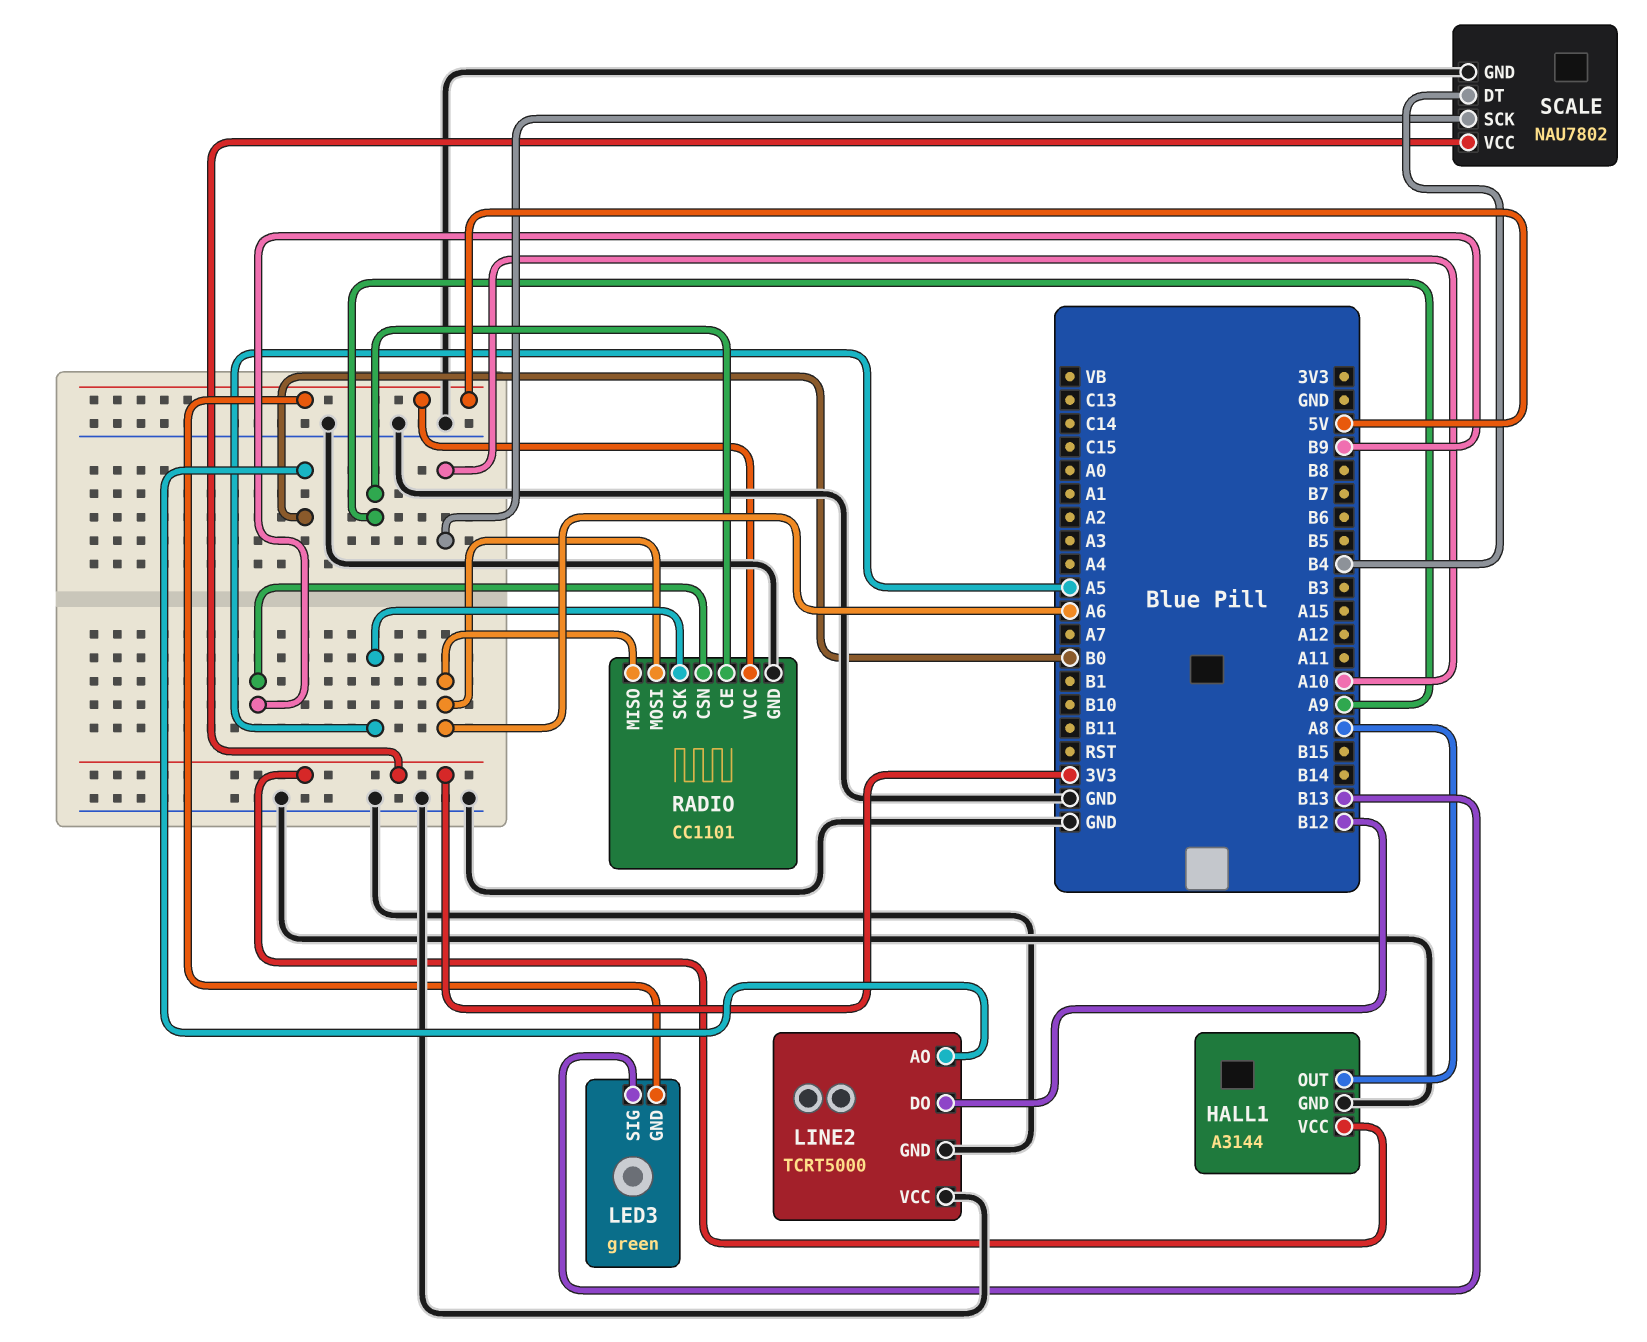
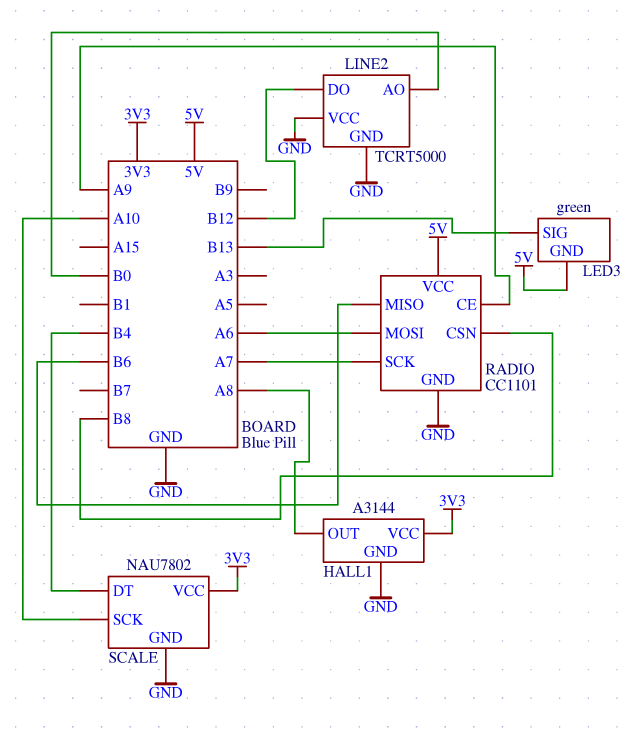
RADIO pin CSN: B9 -> B8
RADIO pin MISO: A6 -> B6
RADIO pin SCK: A5 -> A7

